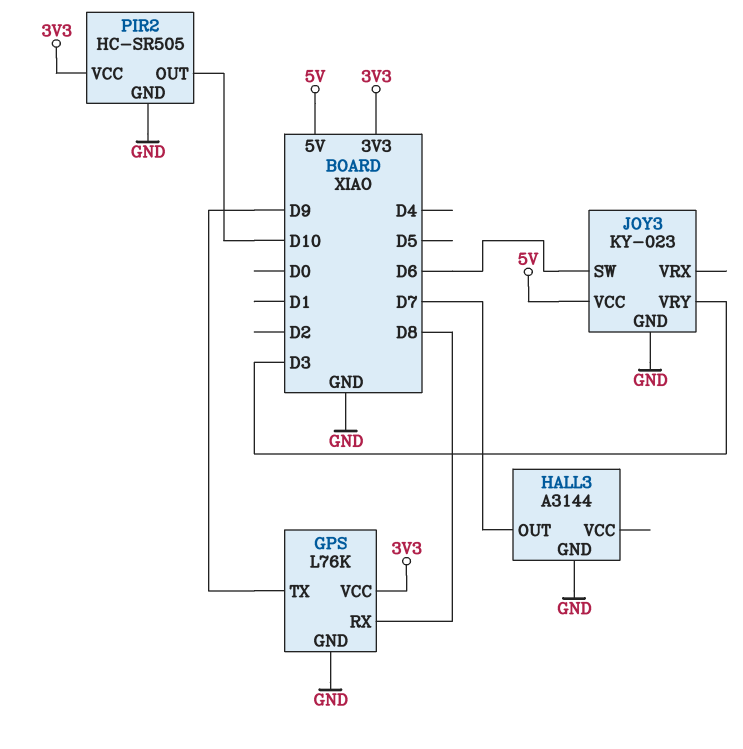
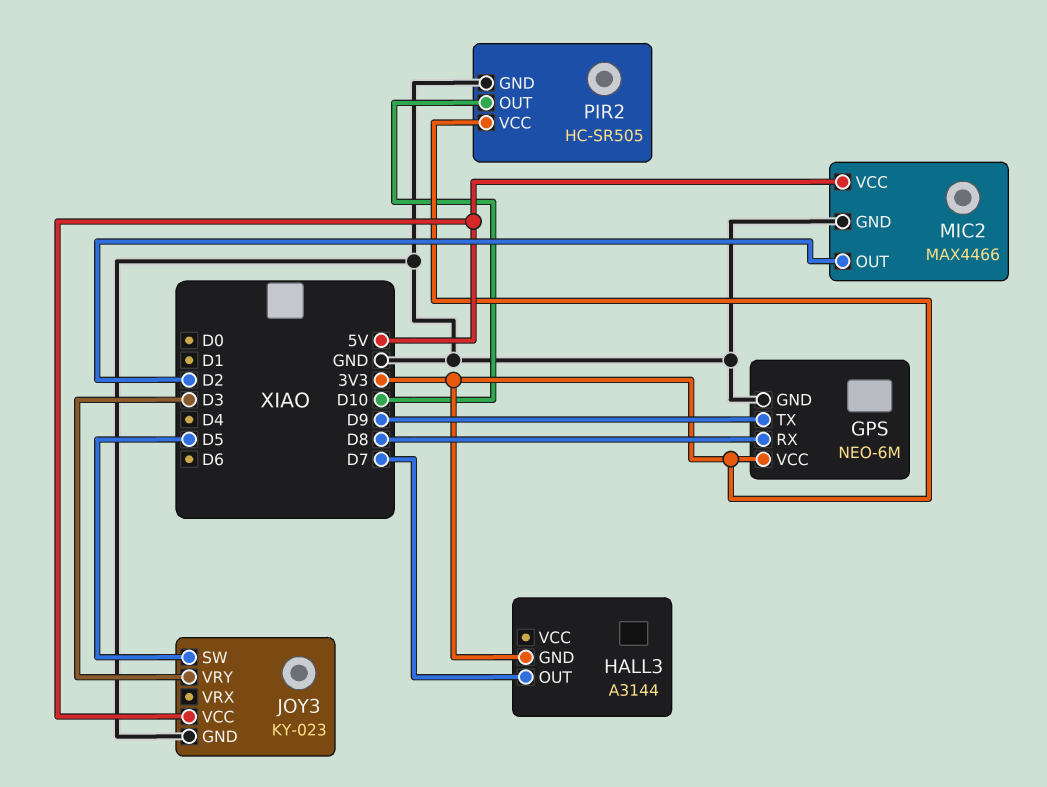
GPS: L76K -> NEO-6M
HALL3 pin GND: GND -> 3V3
JOY3 pin SW: D6 -> D5
MIC2: none -> MAX4466
MIC2 pin GND: none -> GND
MIC2 pin OUT: none -> D2
MIC2 pin VCC: none -> 5V

